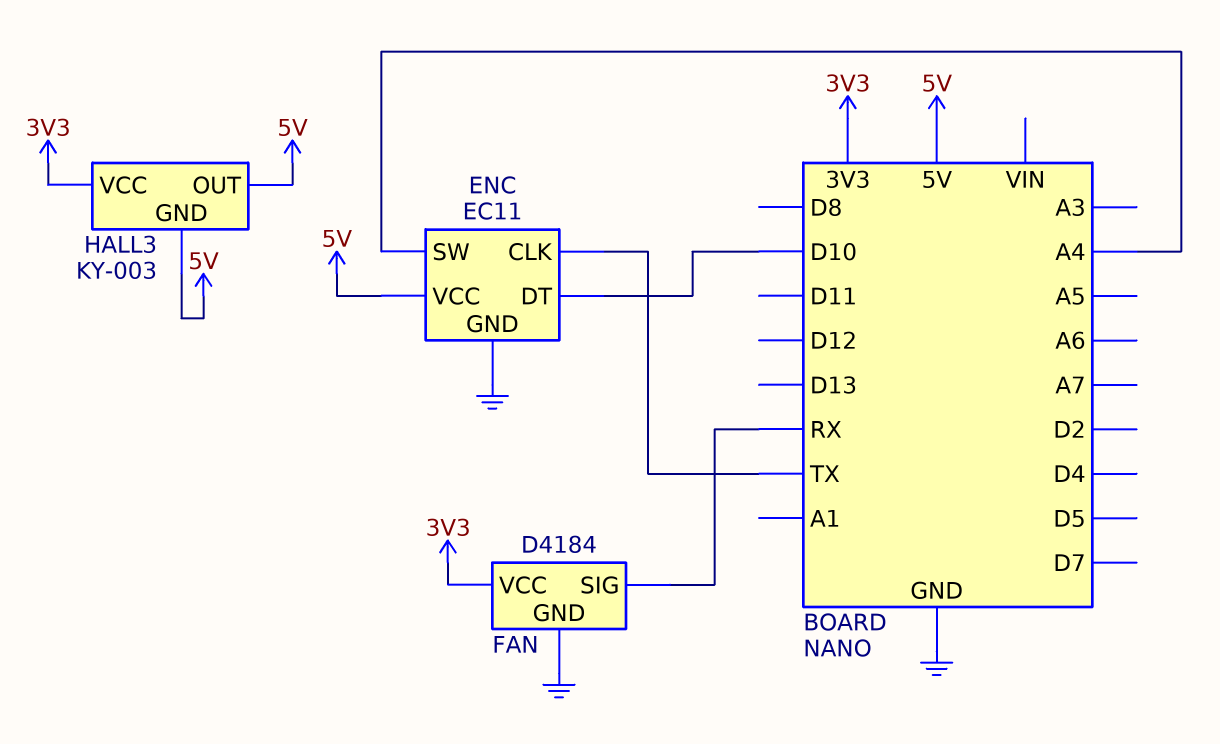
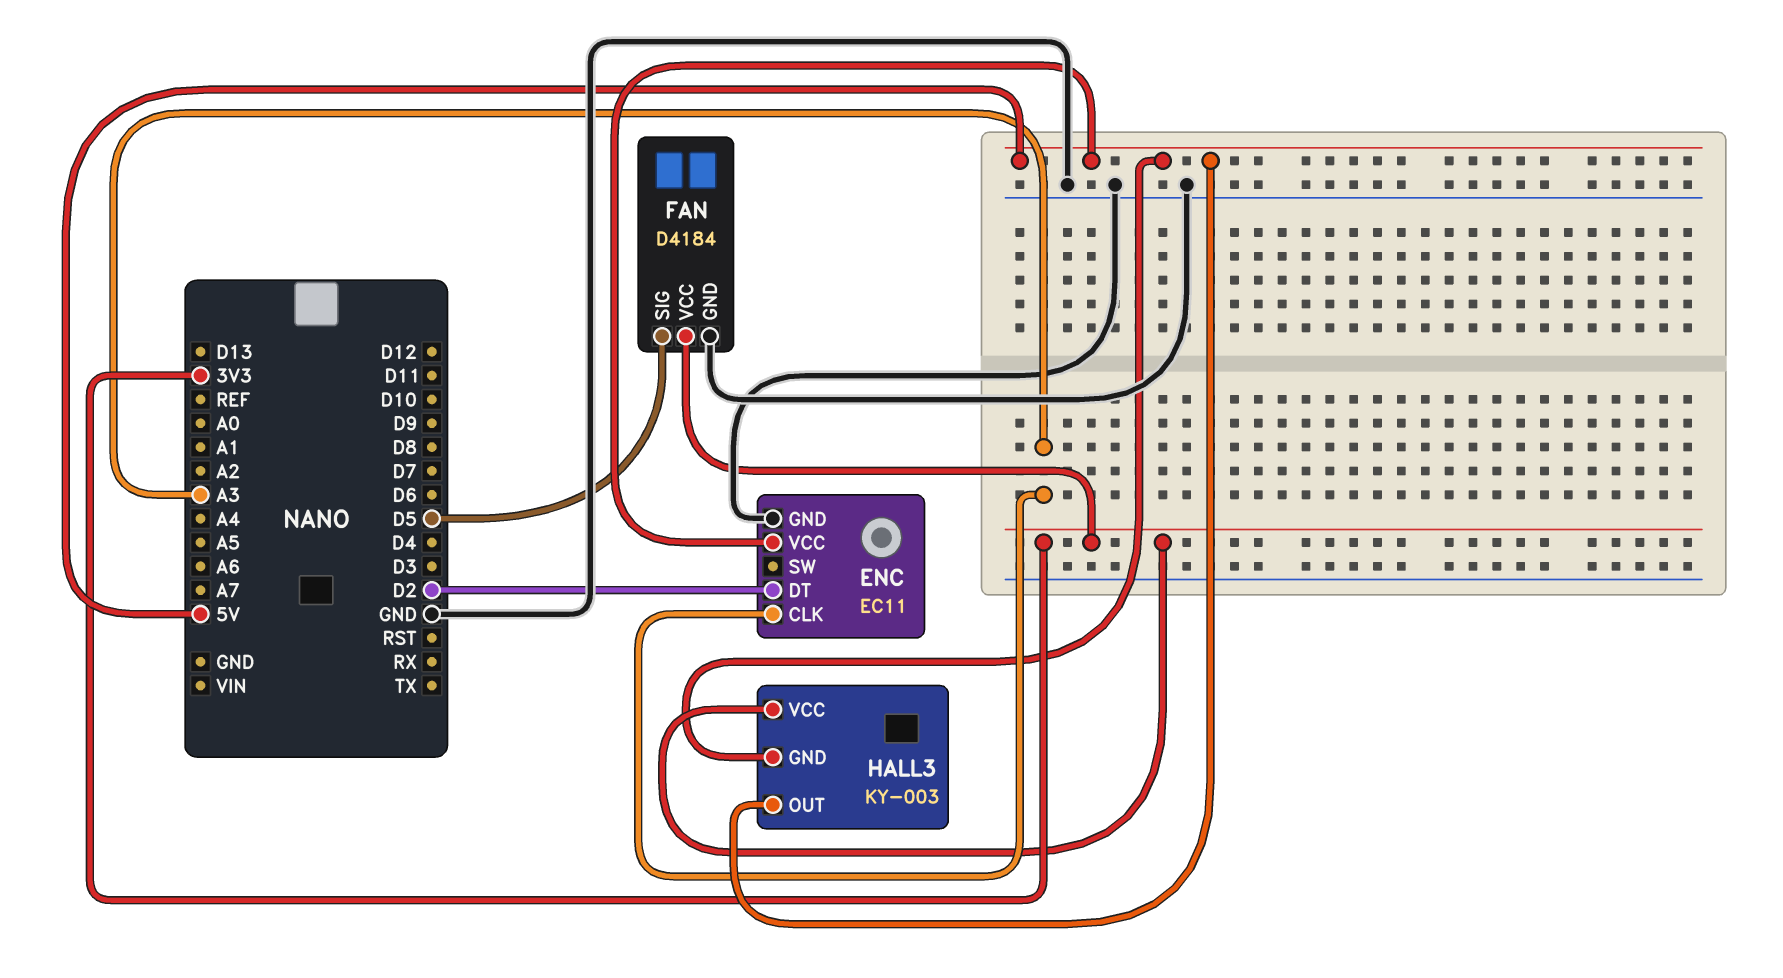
ENC pin CLK: TX -> A3
ENC pin DT: D10 -> D2
ENC pin SW: A4 -> none
FAN pin SIG: RX -> D5

